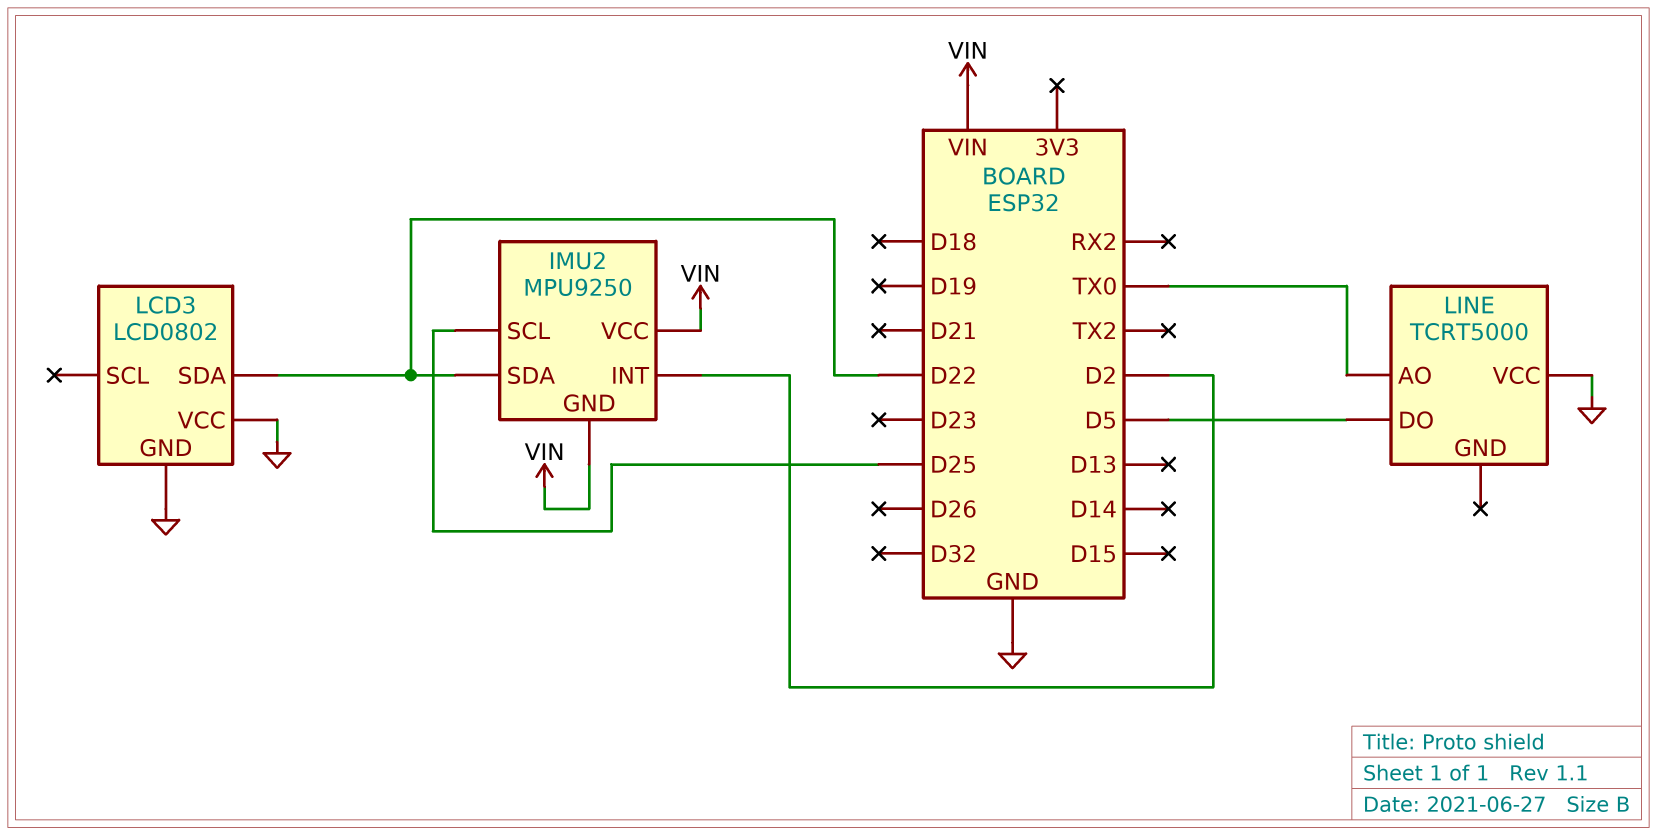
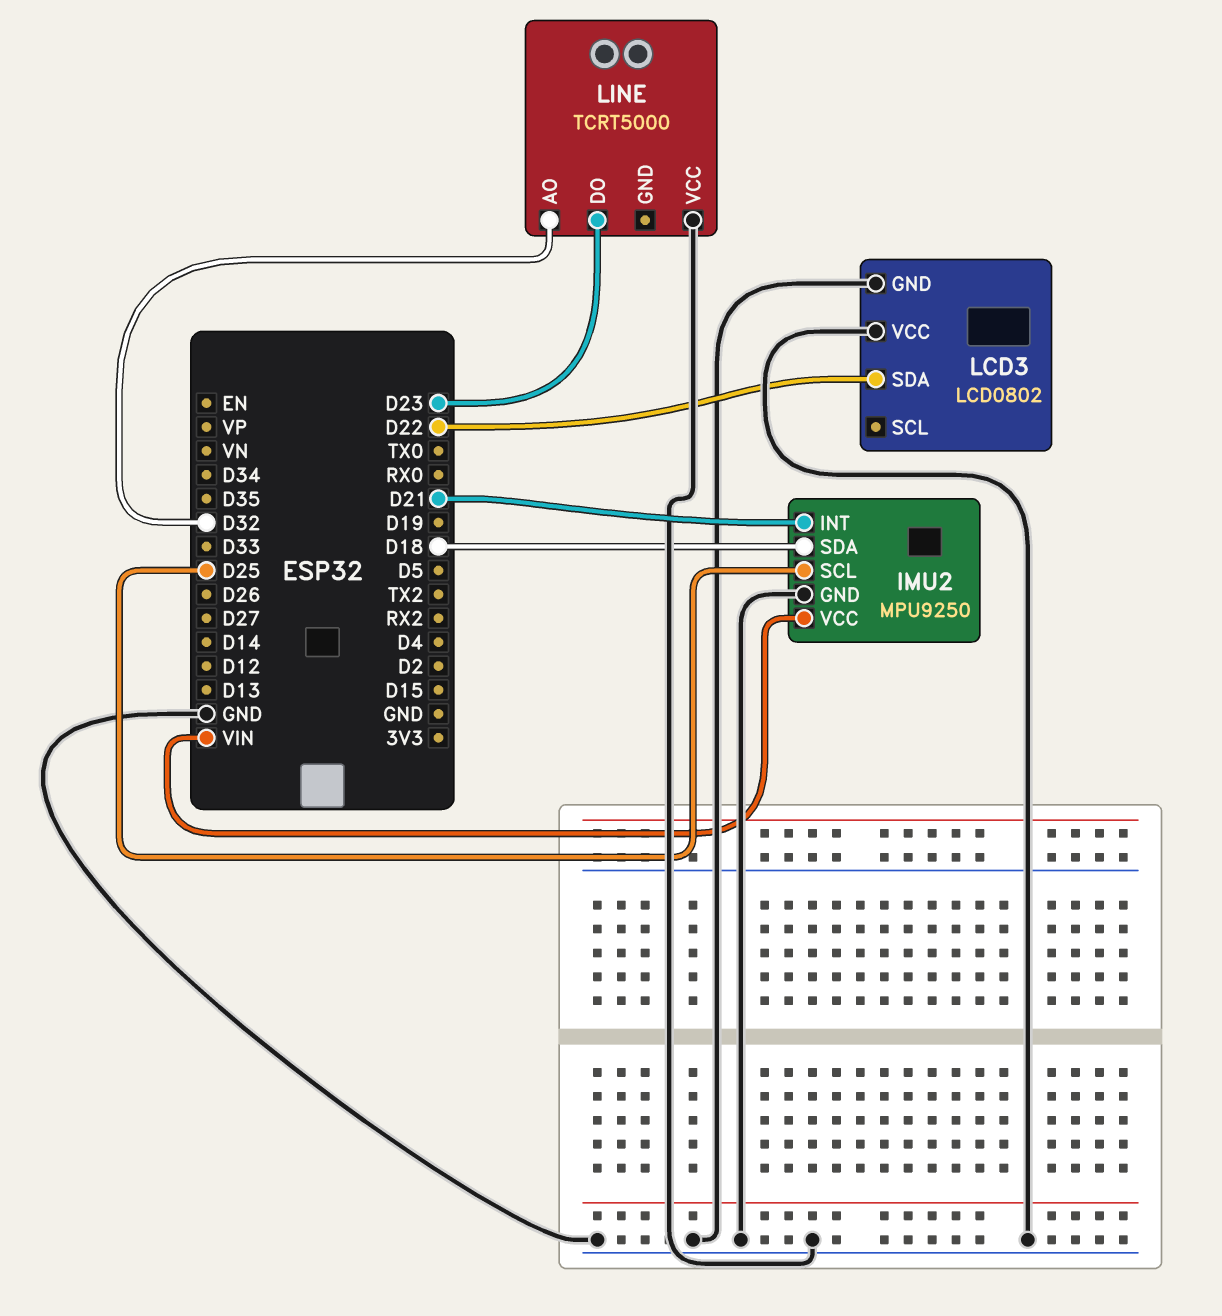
IMU2 pin GND: VIN -> GND
IMU2 pin INT: D2 -> D21
IMU2 pin SDA: D22 -> D18
LINE pin AO: TX0 -> D32
LINE pin DO: D5 -> D23

